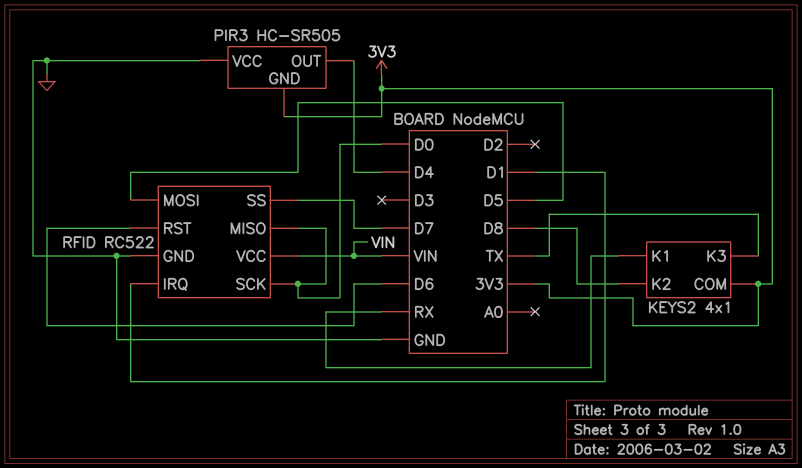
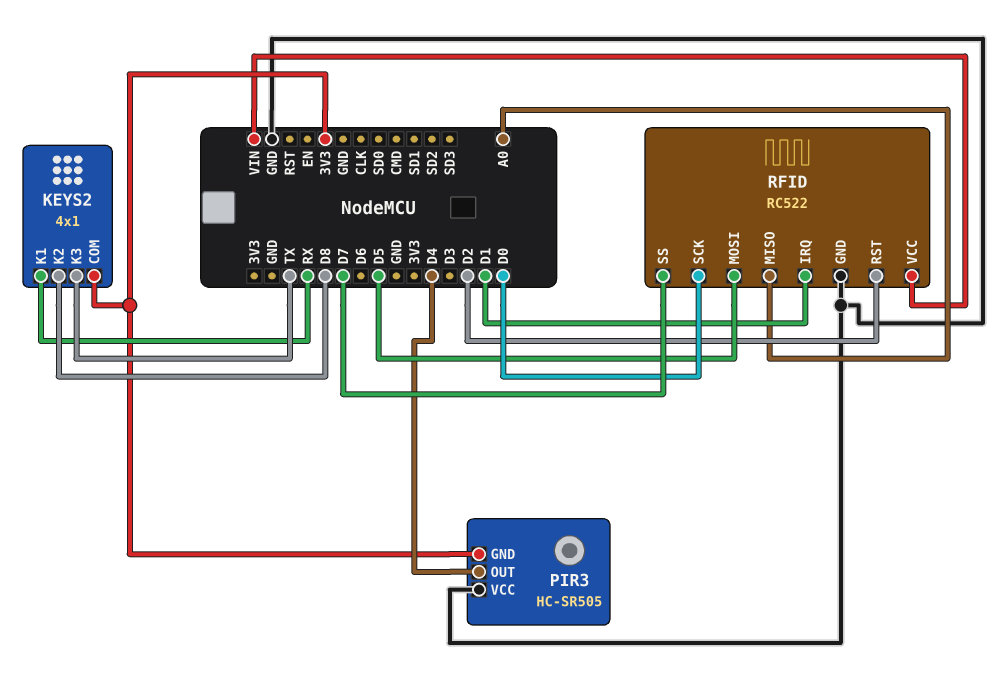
RFID pin MISO: D0 -> A0
RFID pin RST: D6 -> D2

